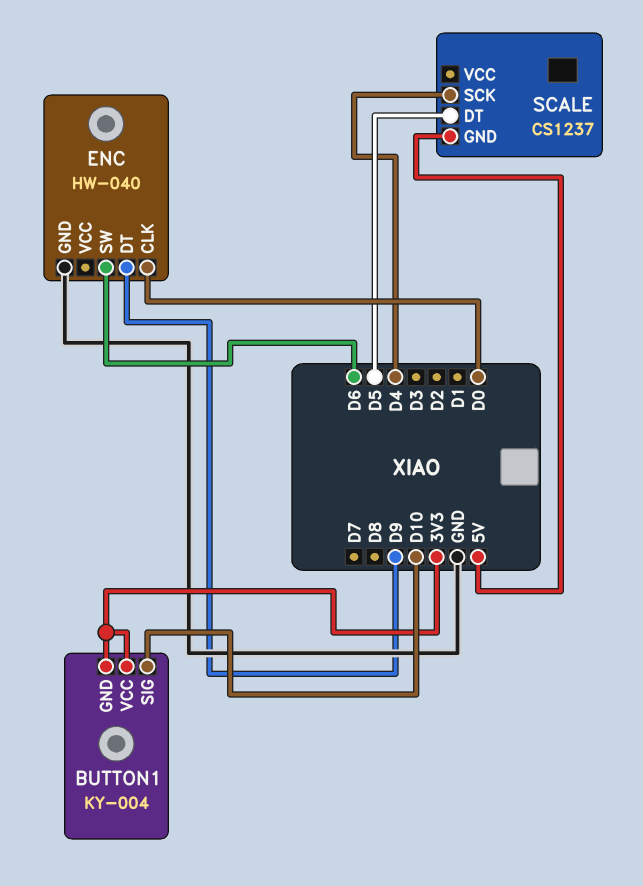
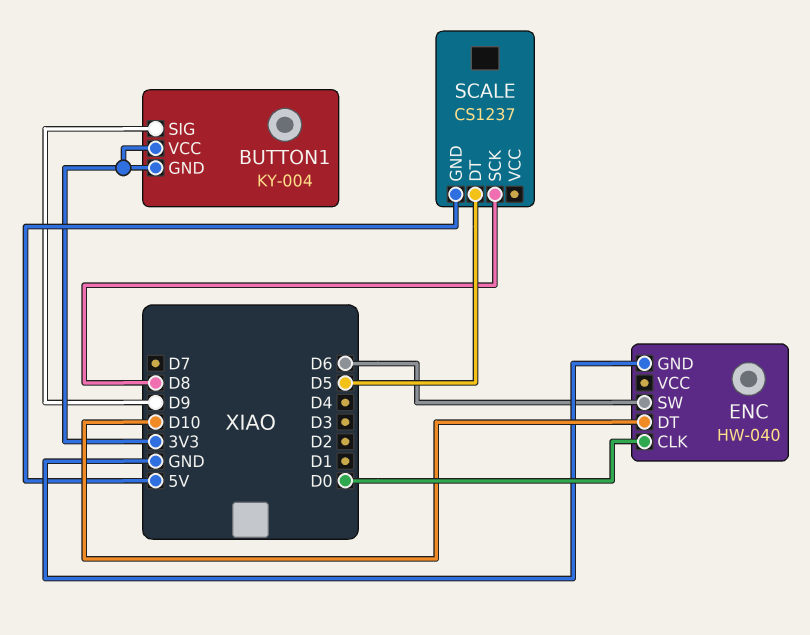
BUTTON1 pin SIG: D10 -> D9
ENC pin DT: D9 -> D10
SCALE pin SCK: D4 -> D8

